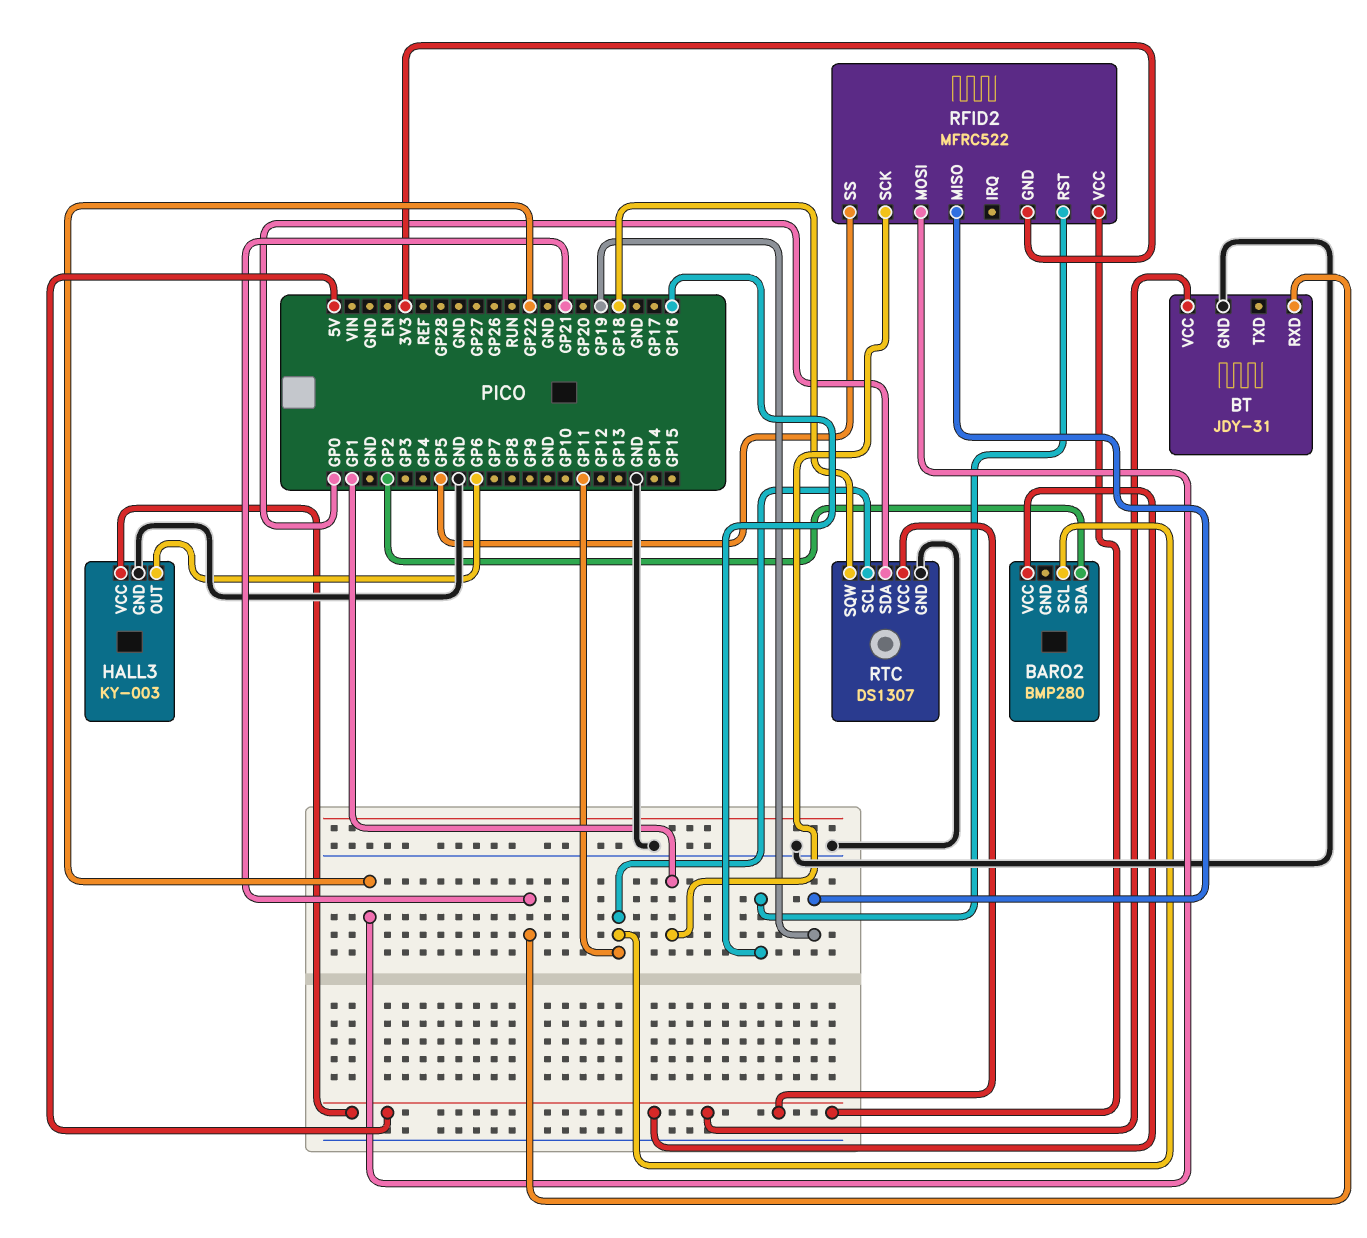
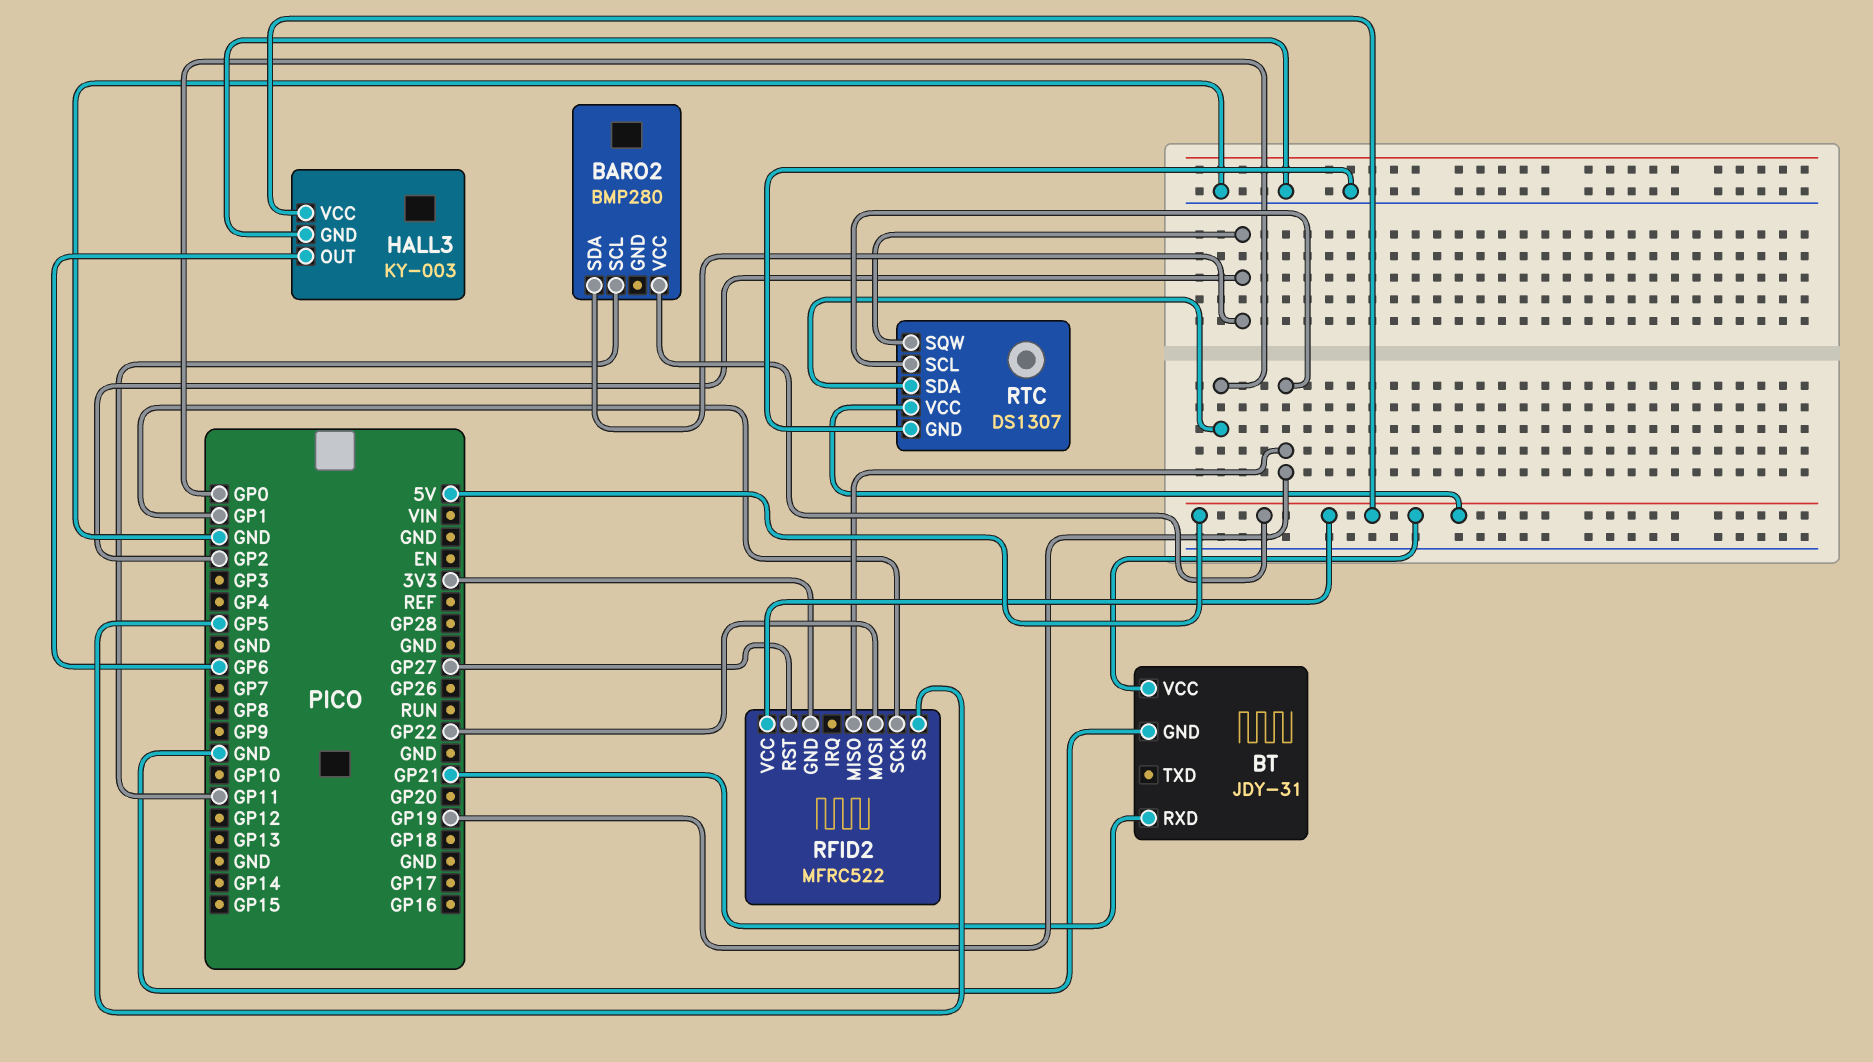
RFID2 pin RST: GP16 -> GP27
RTC pin SCL: GP11 -> GP19
RTC pin SQW: GP18 -> GP2

